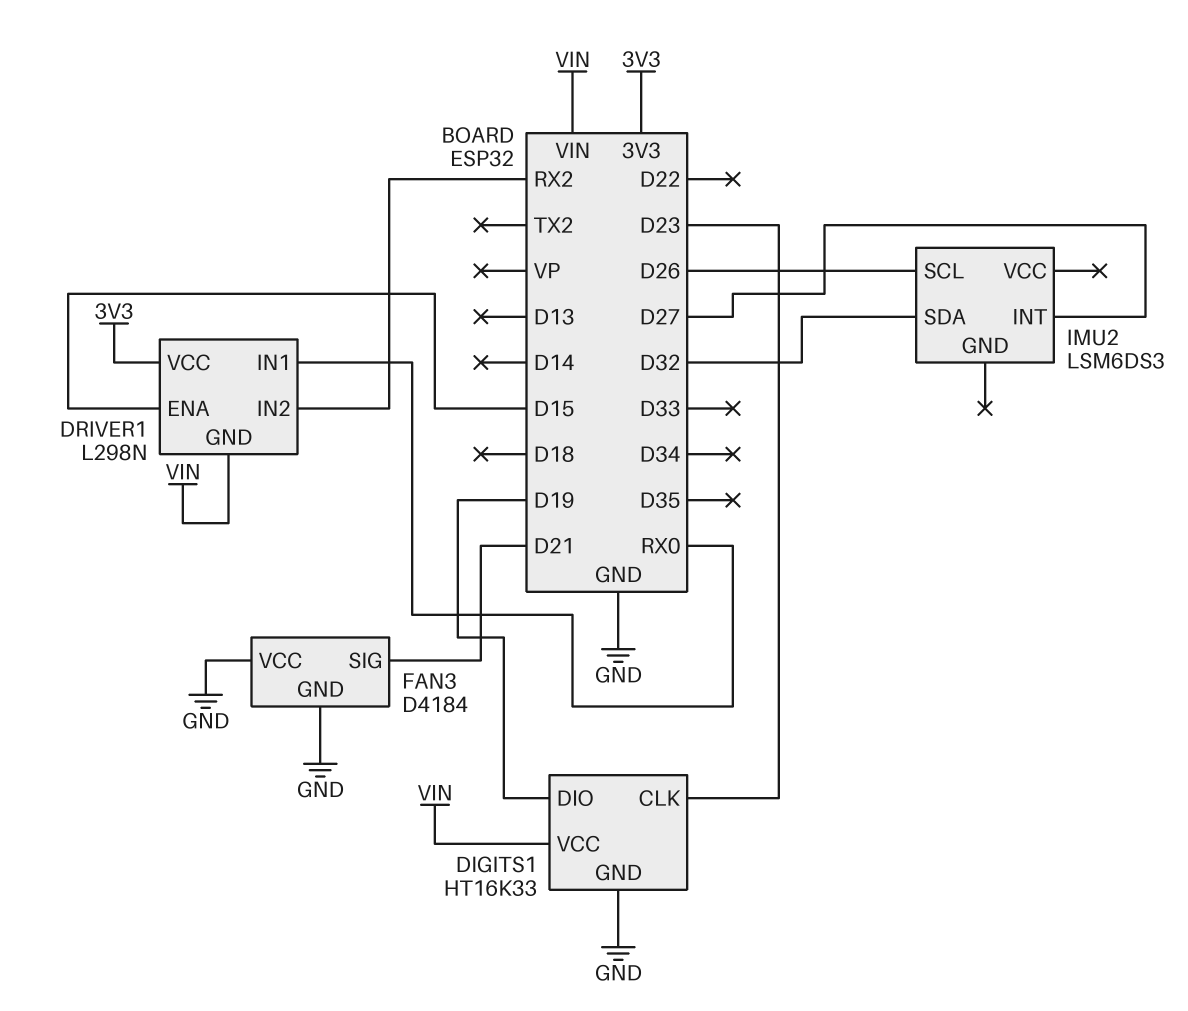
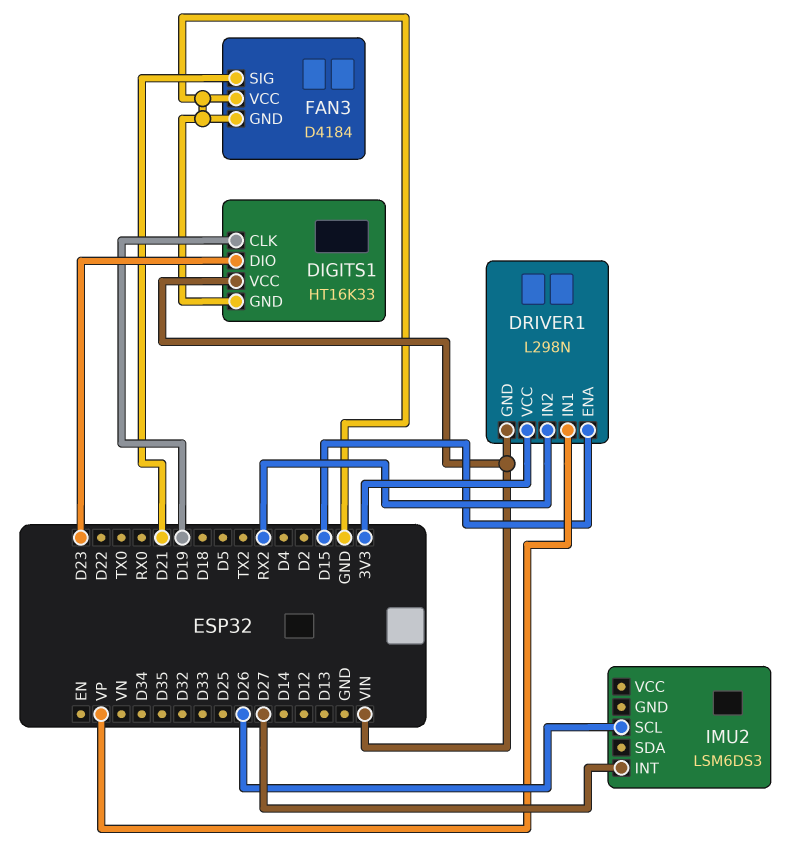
DIGITS1 pin CLK: D23 -> D19
DIGITS1 pin DIO: D19 -> D23
DRIVER1 pin IN1: RX0 -> VP
IMU2 pin SDA: D32 -> none

